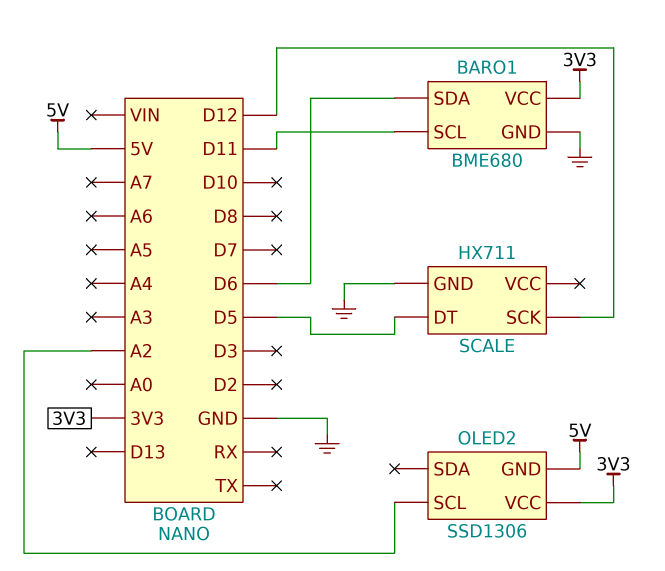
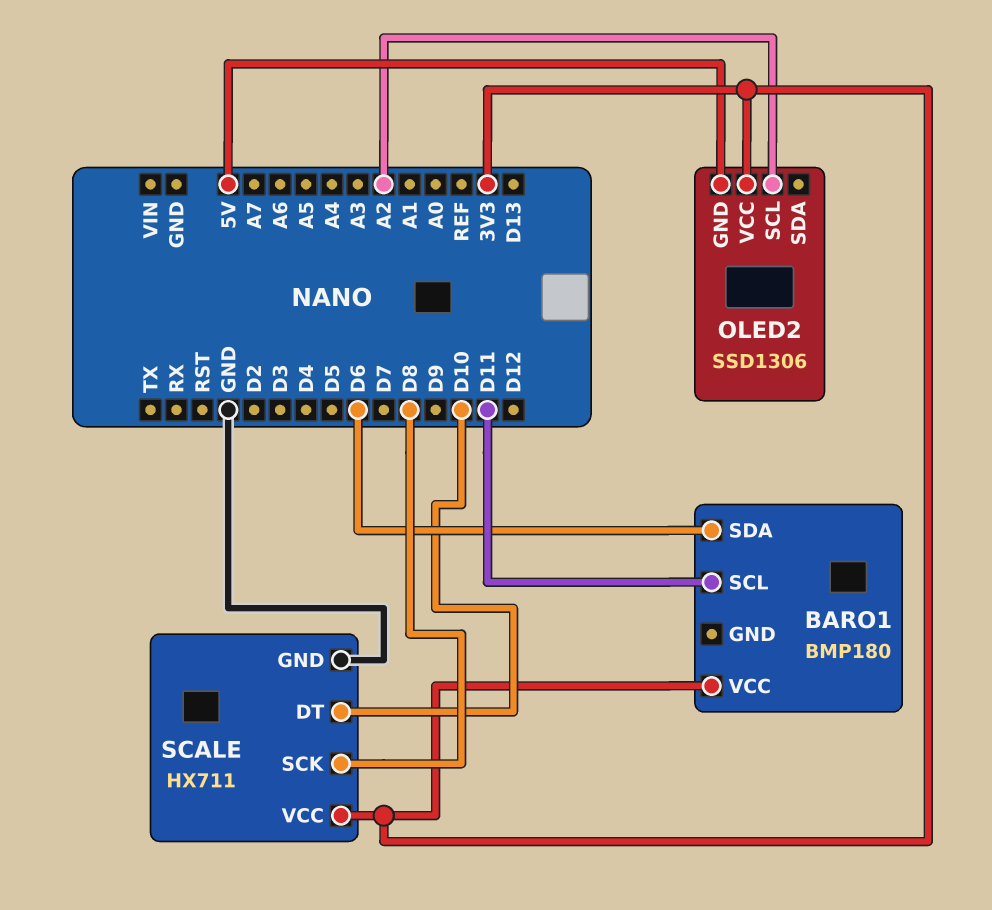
BARO1: BME680 -> BMP180
BARO1 pin GND: GND -> none
SCALE pin DT: D5 -> D10
SCALE pin SCK: D12 -> D8
SCALE pin VCC: none -> 3V3

